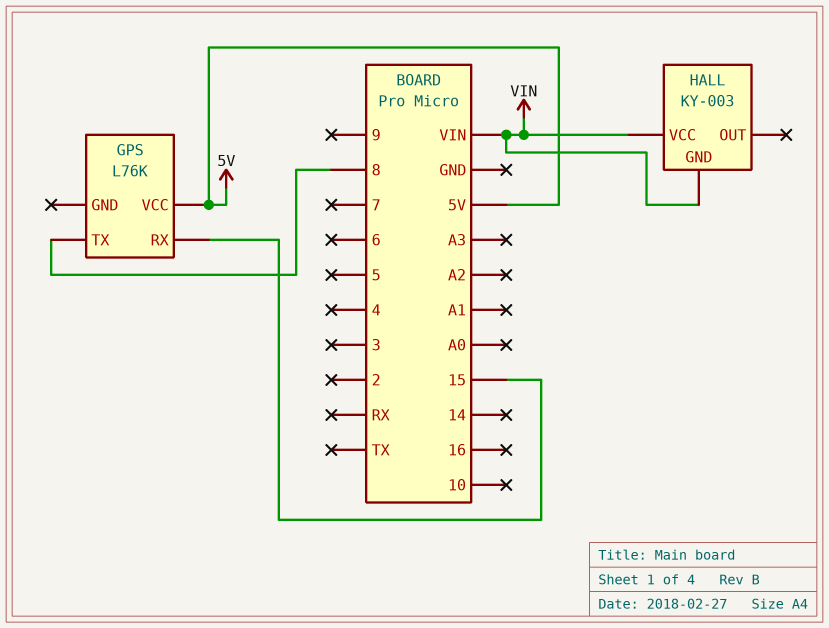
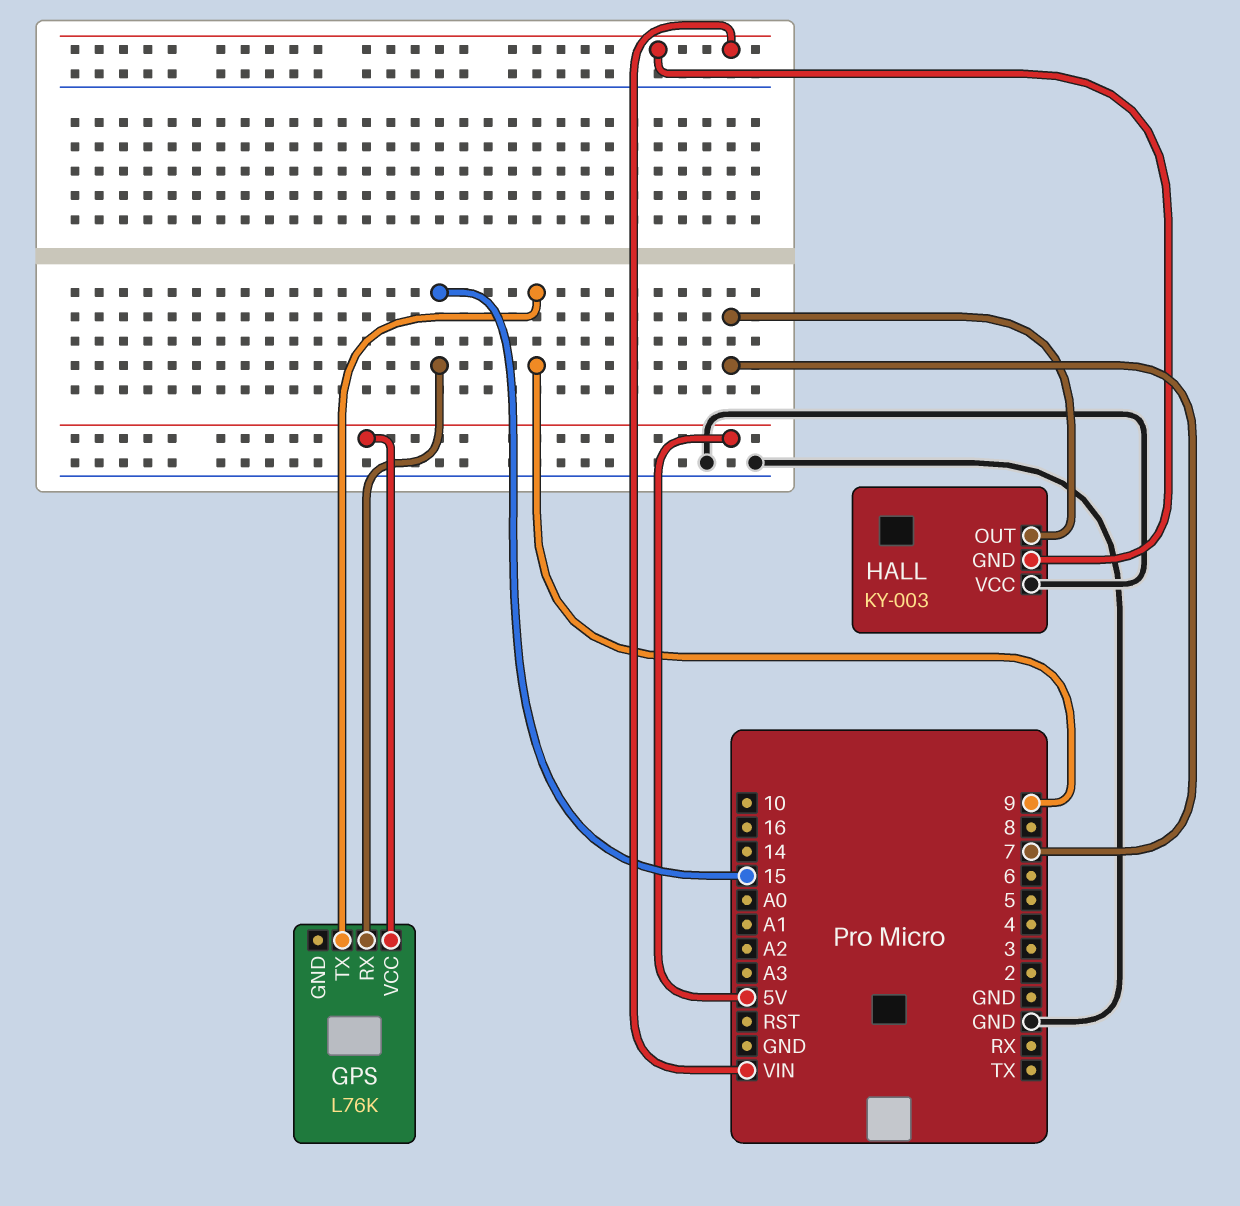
GPS pin TX: 8 -> 9
HALL pin OUT: none -> 7
HALL pin VCC: VIN -> GND

